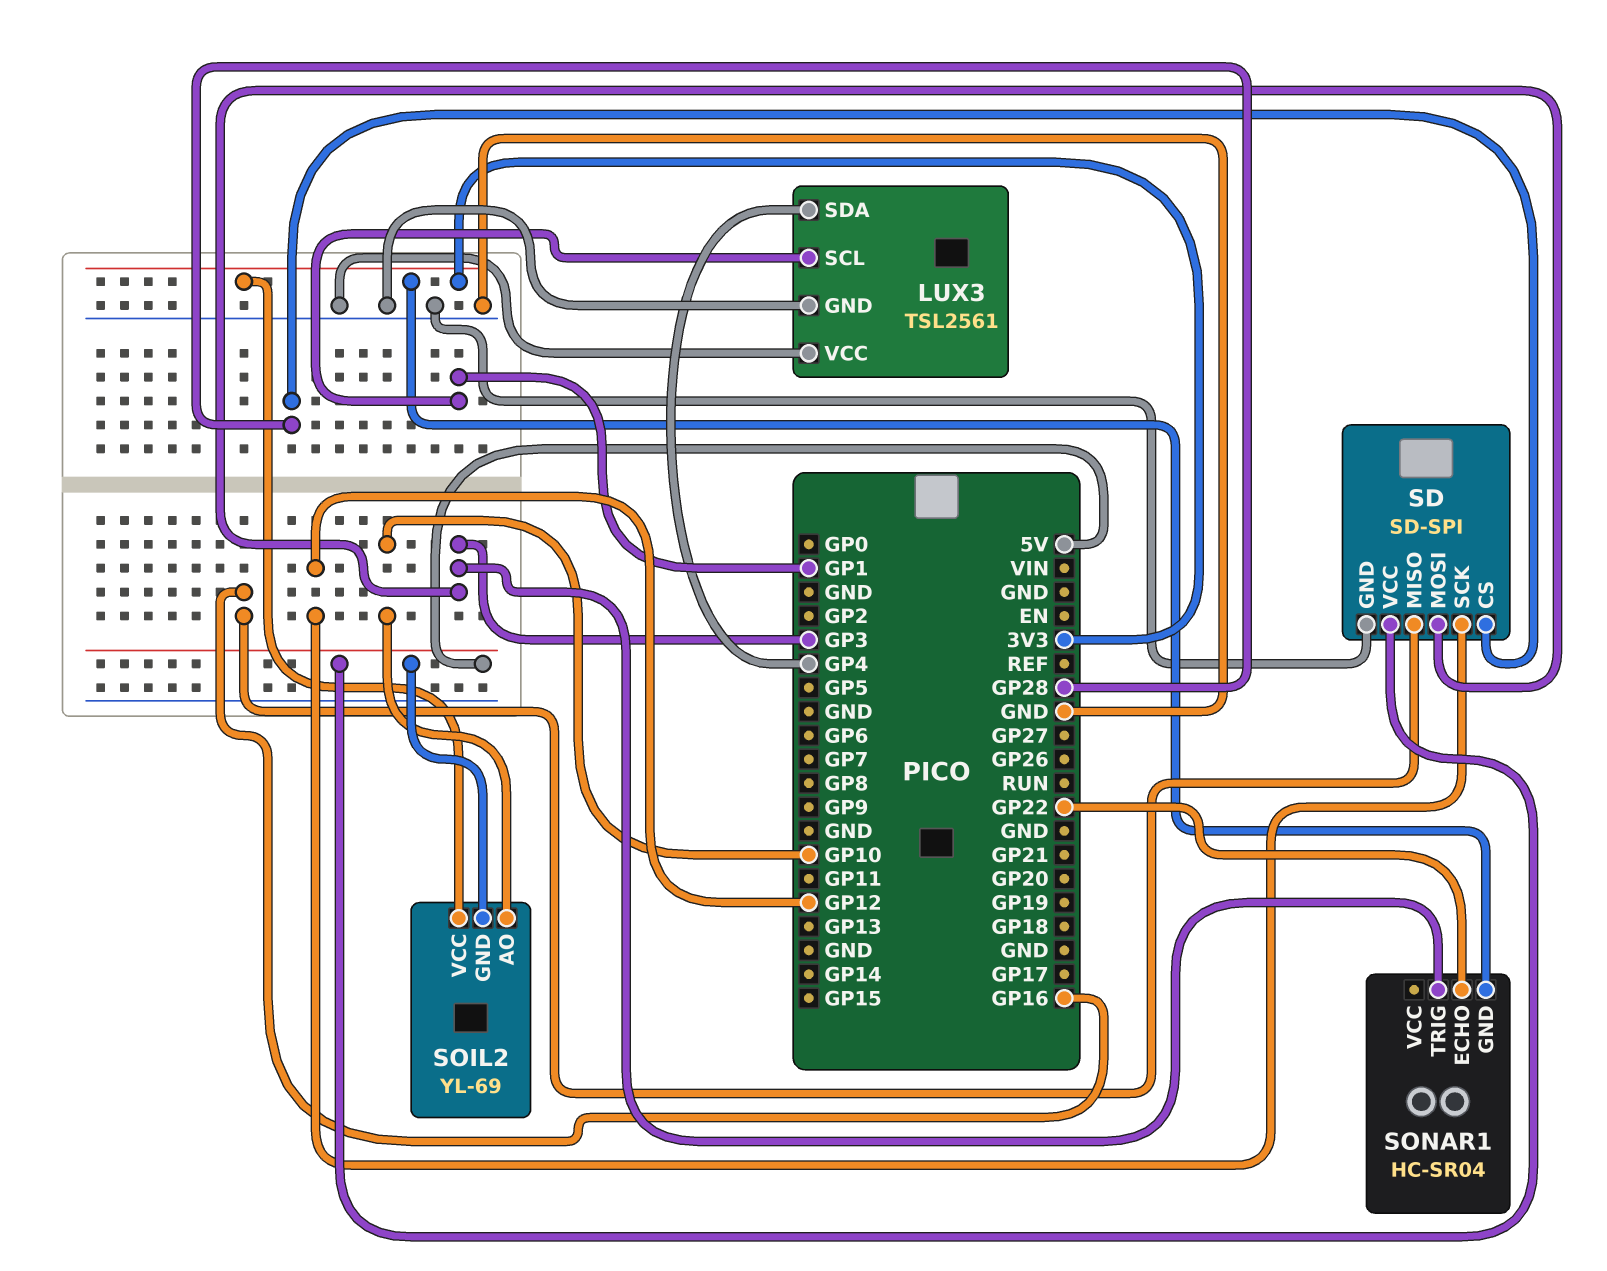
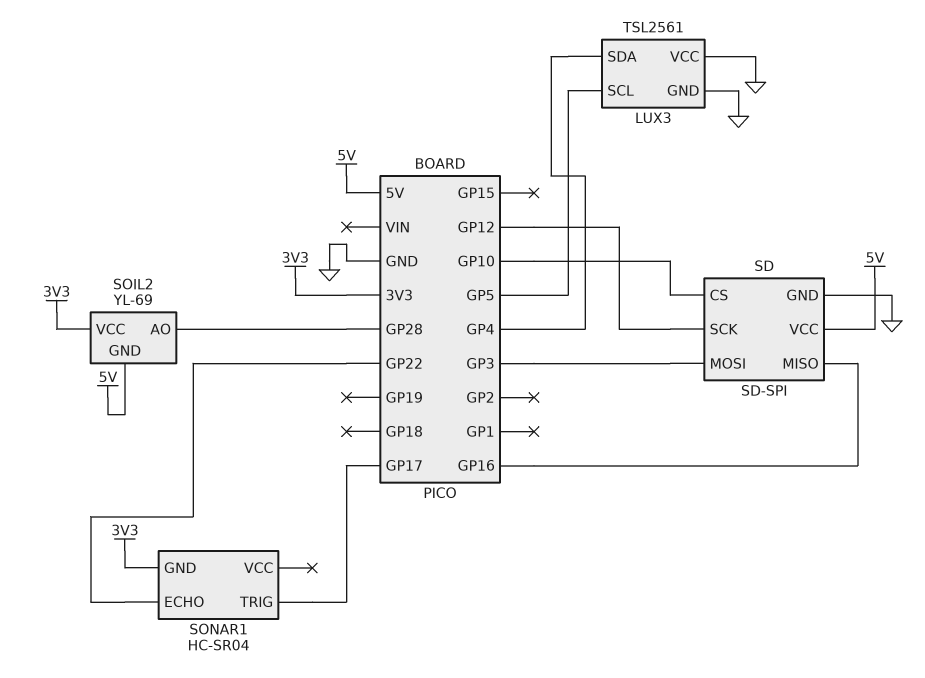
LUX3 pin SCL: GP1 -> GP5
SD pin CS: GP28 -> GP10
SOIL2 pin AO: GP10 -> GP28
SONAR1 pin TRIG: GP3 -> GP17

